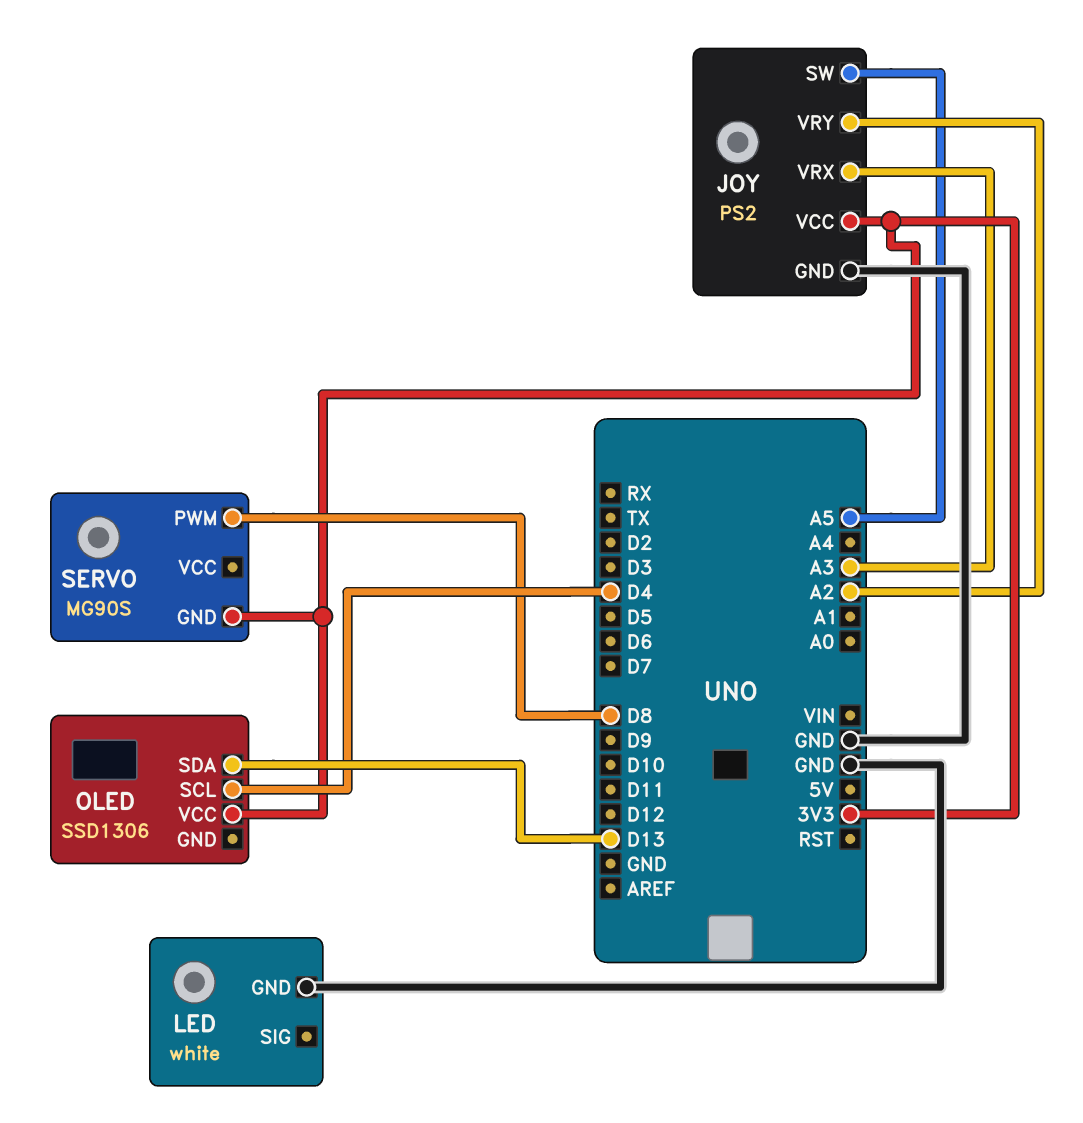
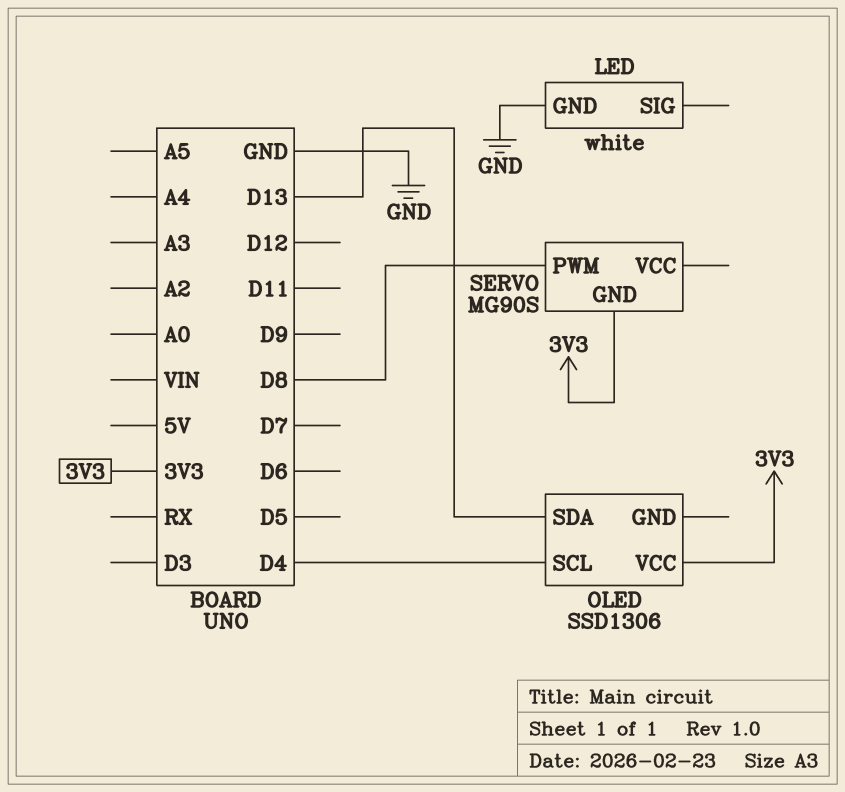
JOY: PS2 -> none
JOY pin GND: GND -> none
JOY pin SW: A5 -> none
JOY pin VCC: 3V3 -> none
JOY pin VRX: A3 -> none
JOY pin VRY: A2 -> none

